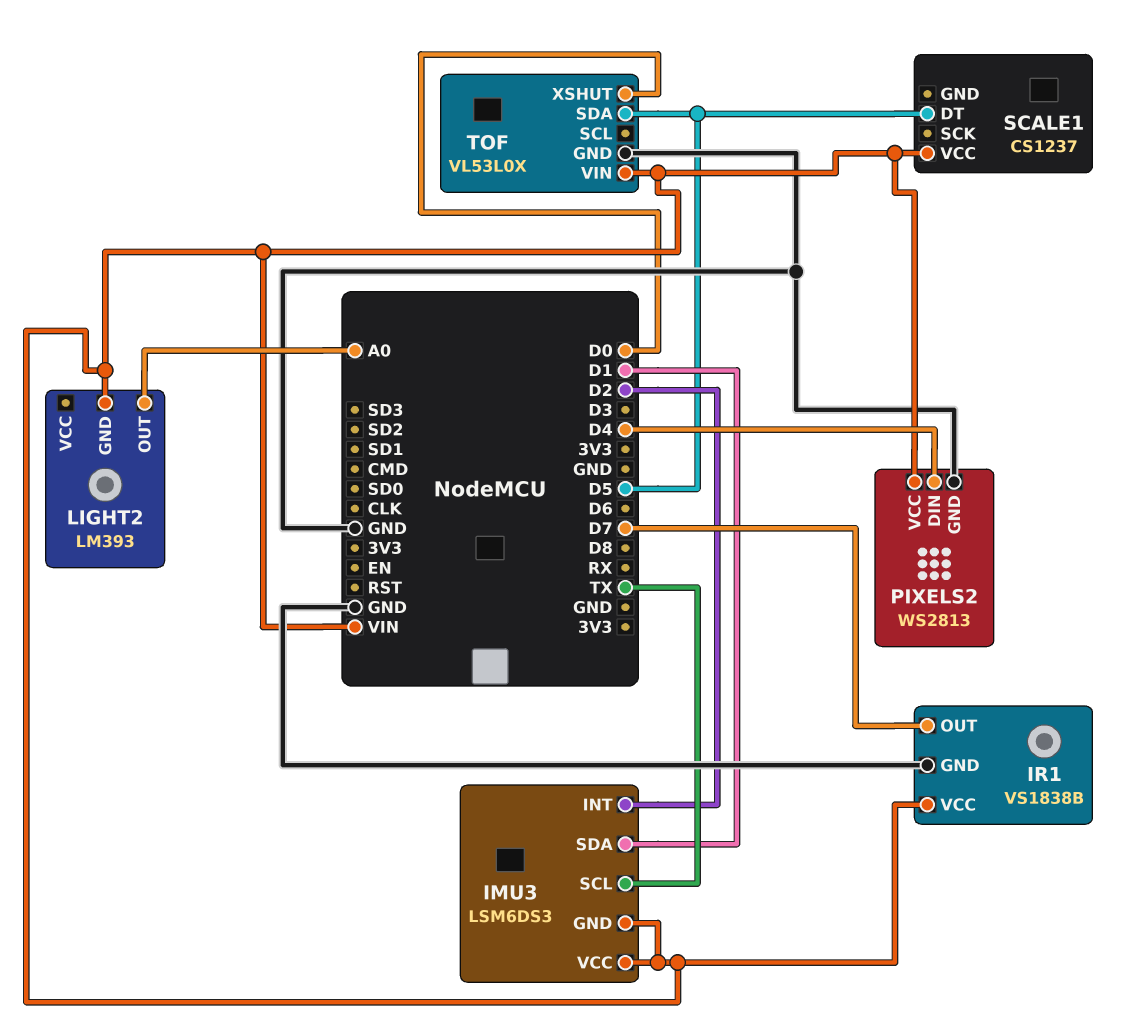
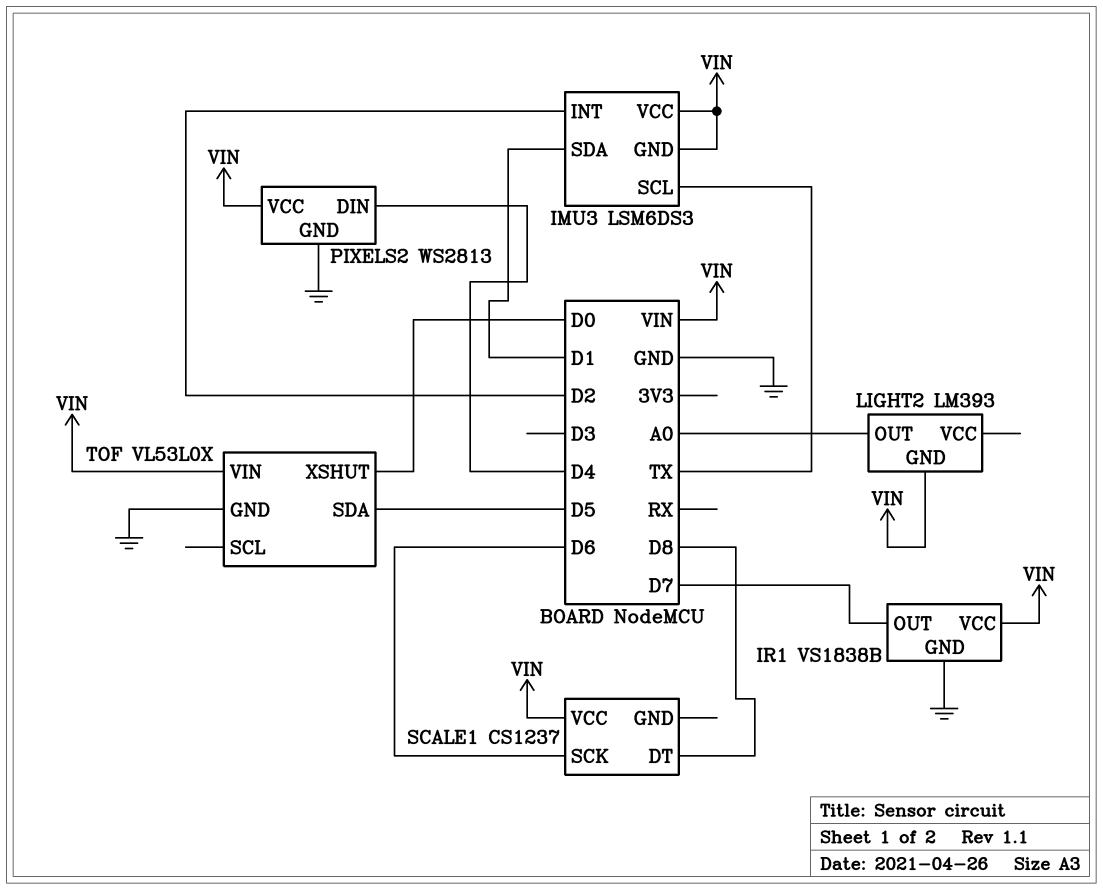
SCALE1 pin DT: D5 -> D8
SCALE1 pin SCK: none -> D6

